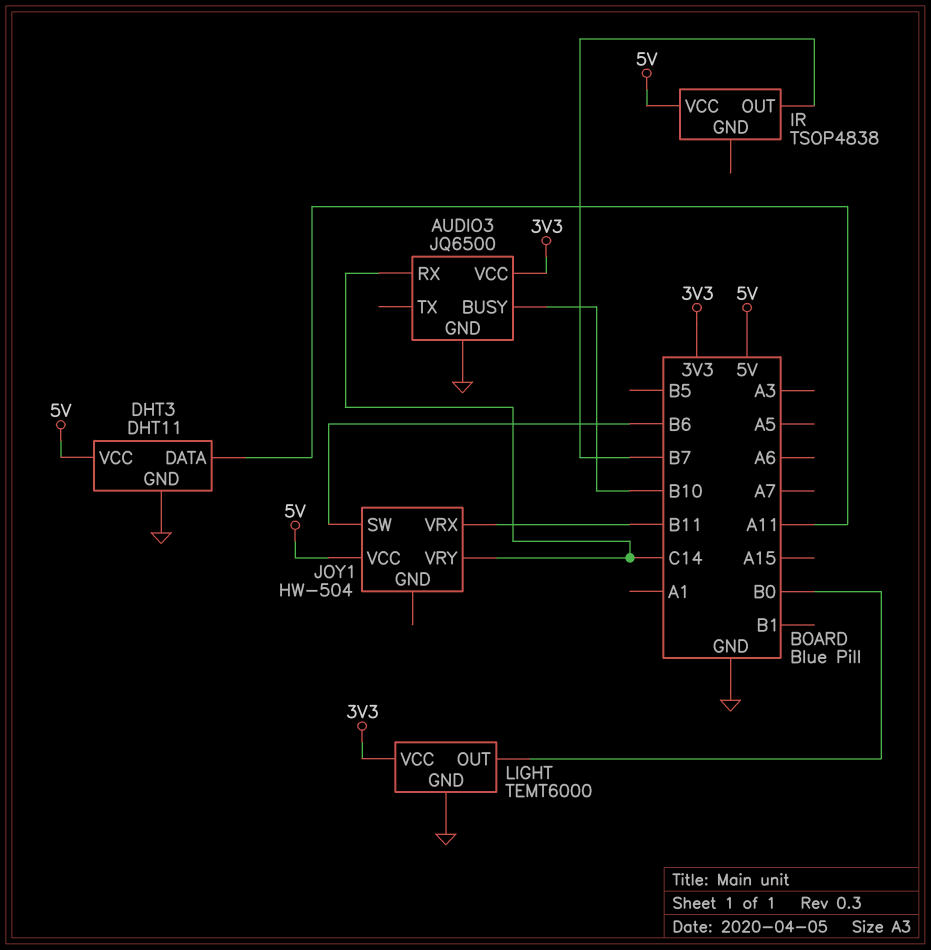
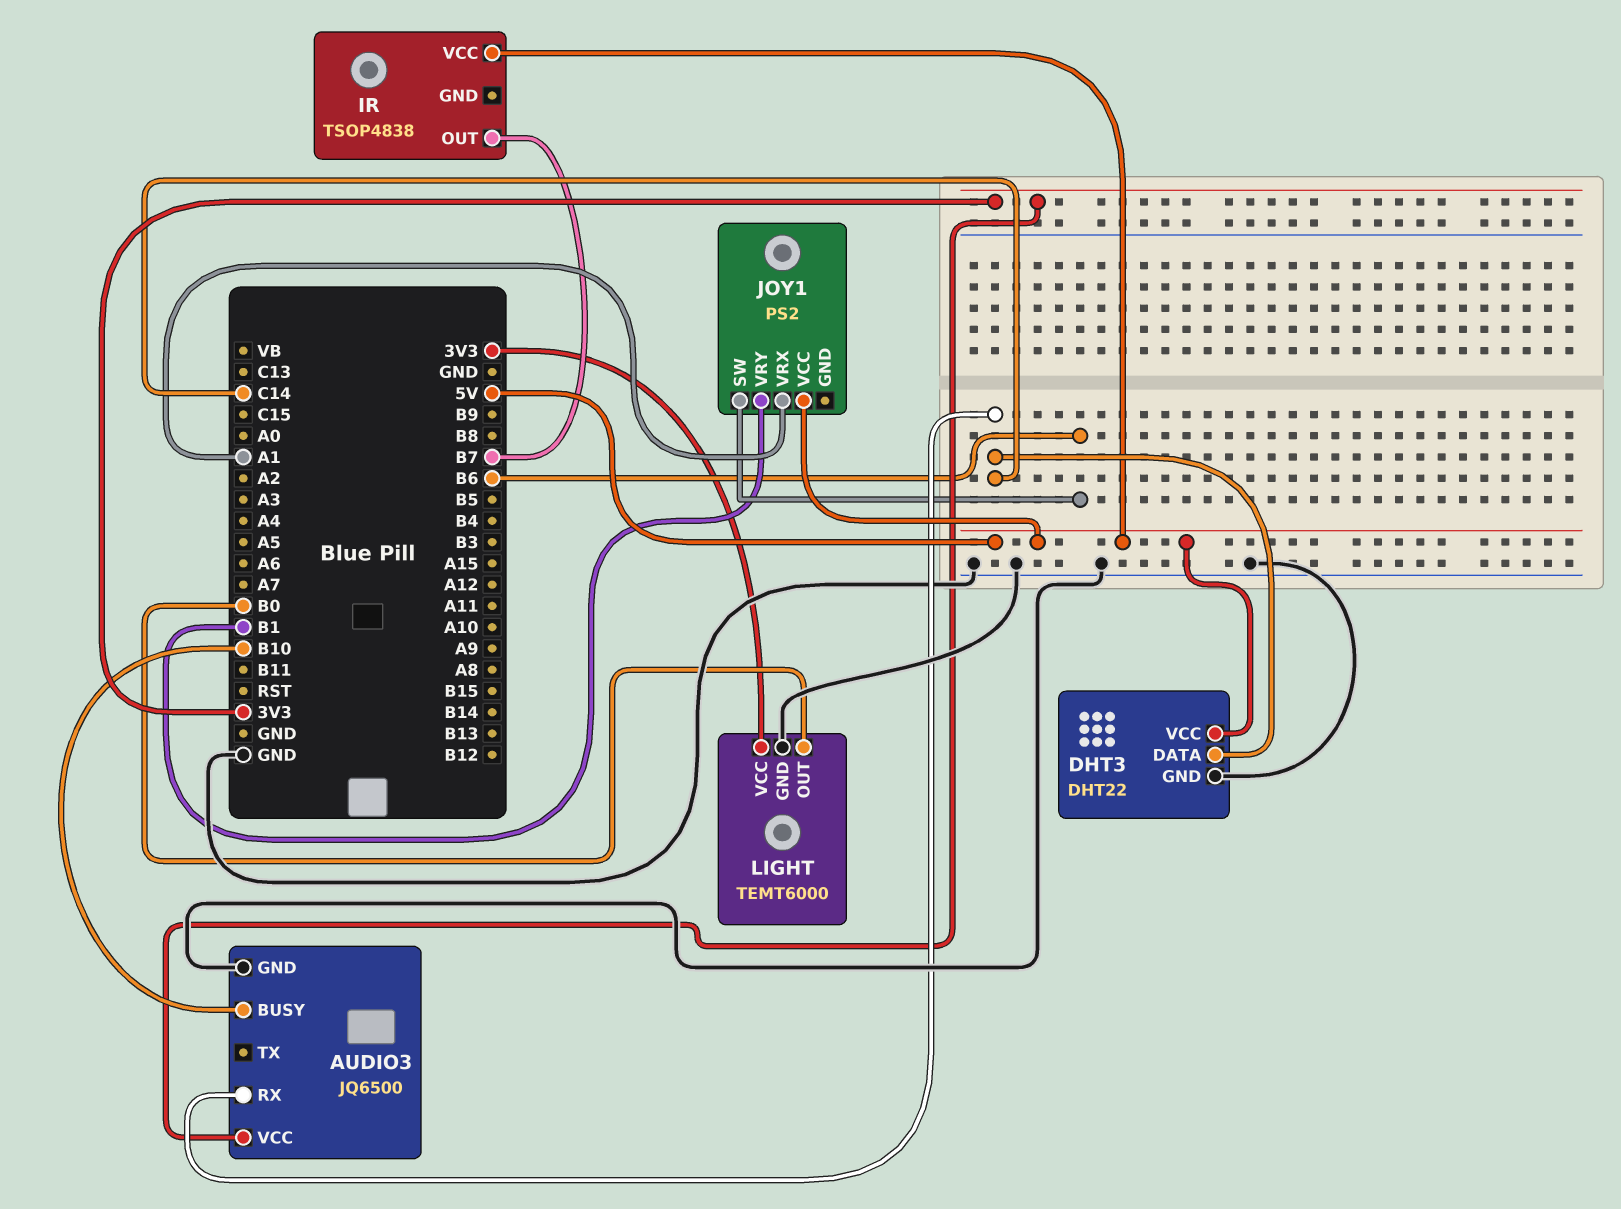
DHT3: DHT11 -> DHT22
DHT3 pin DATA: A11 -> C14
JOY1: HW-504 -> PS2
JOY1 pin VRX: B11 -> A1
JOY1 pin VRY: C14 -> B1

